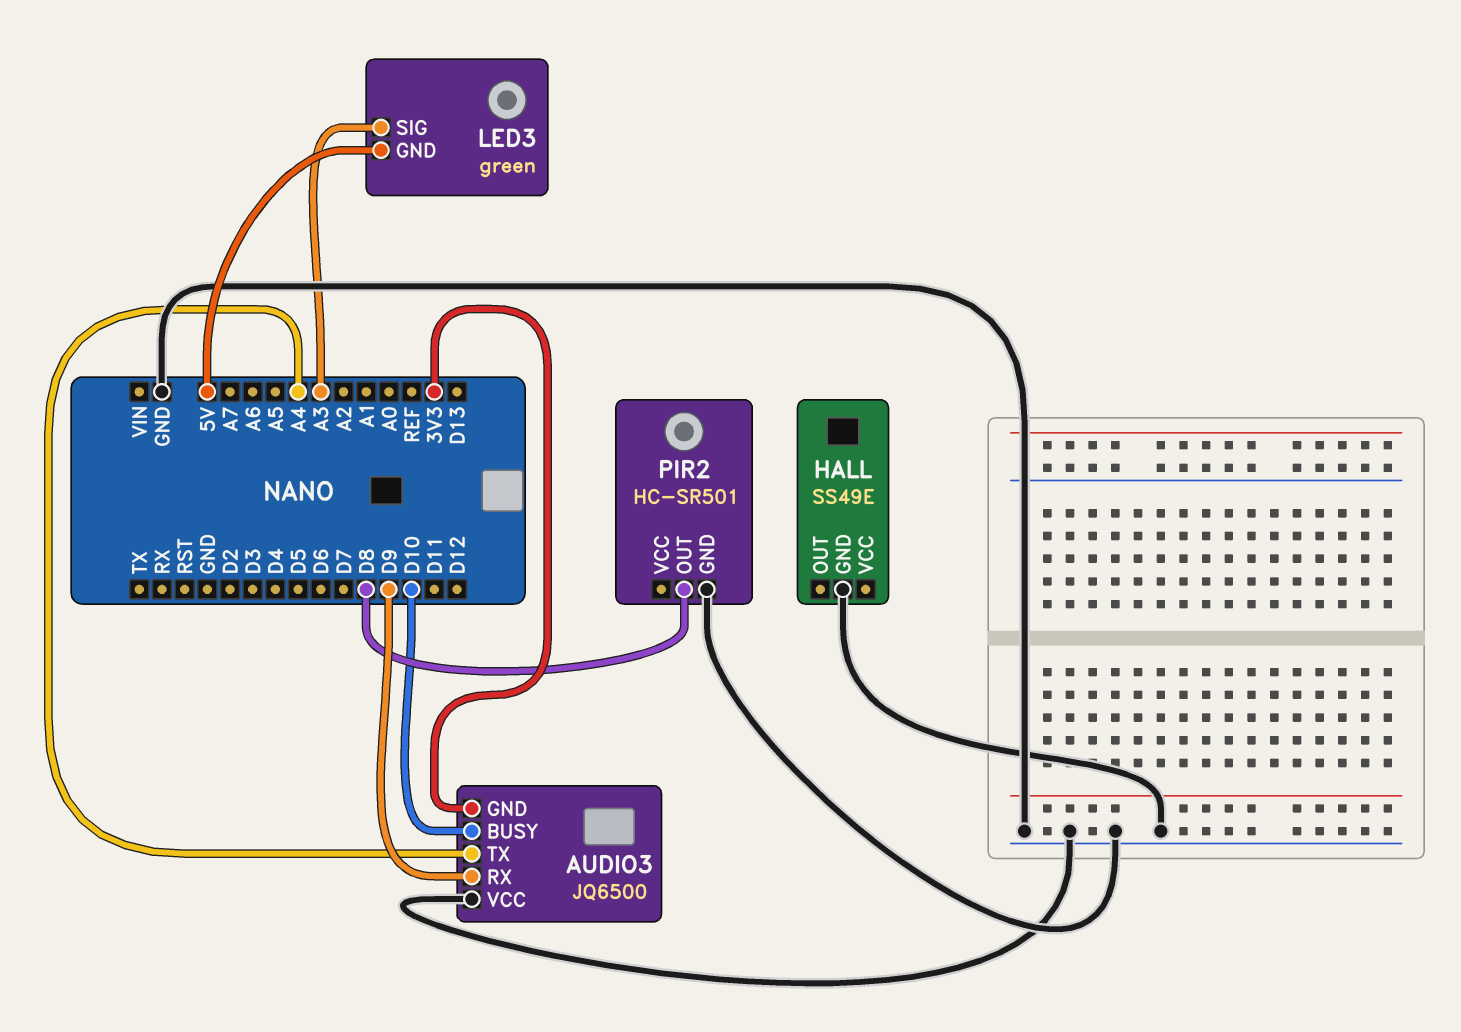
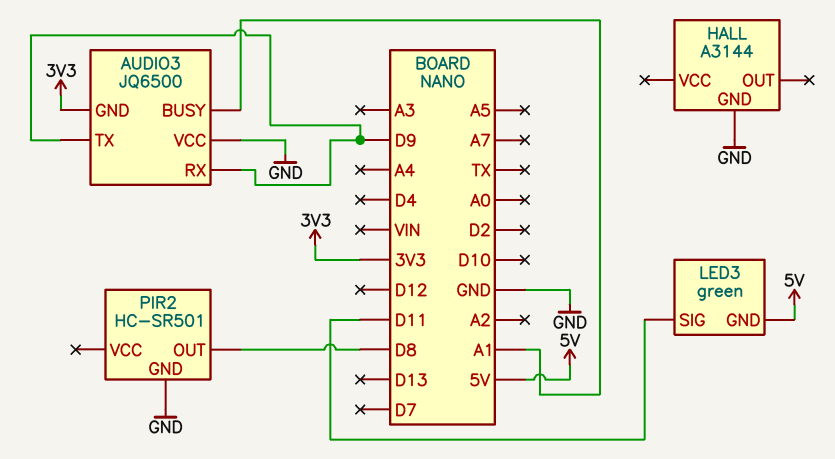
AUDIO3 pin BUSY: D10 -> A1
AUDIO3 pin TX: A4 -> D9
HALL: SS49E -> A3144
LED3 pin SIG: A3 -> D11

